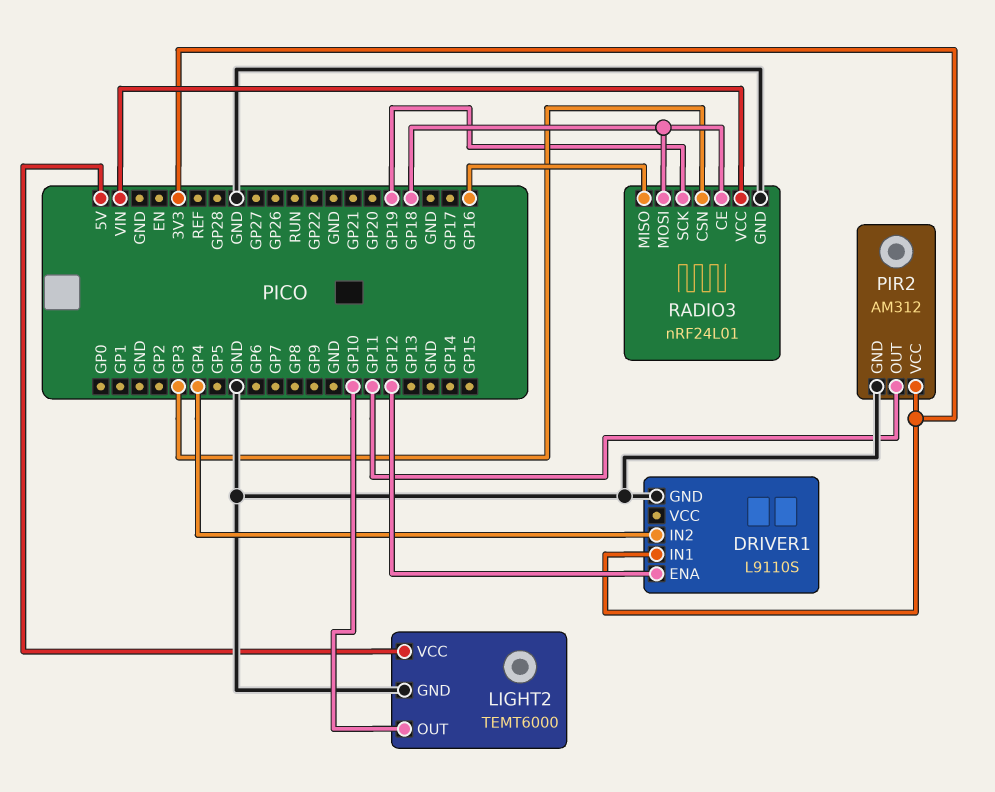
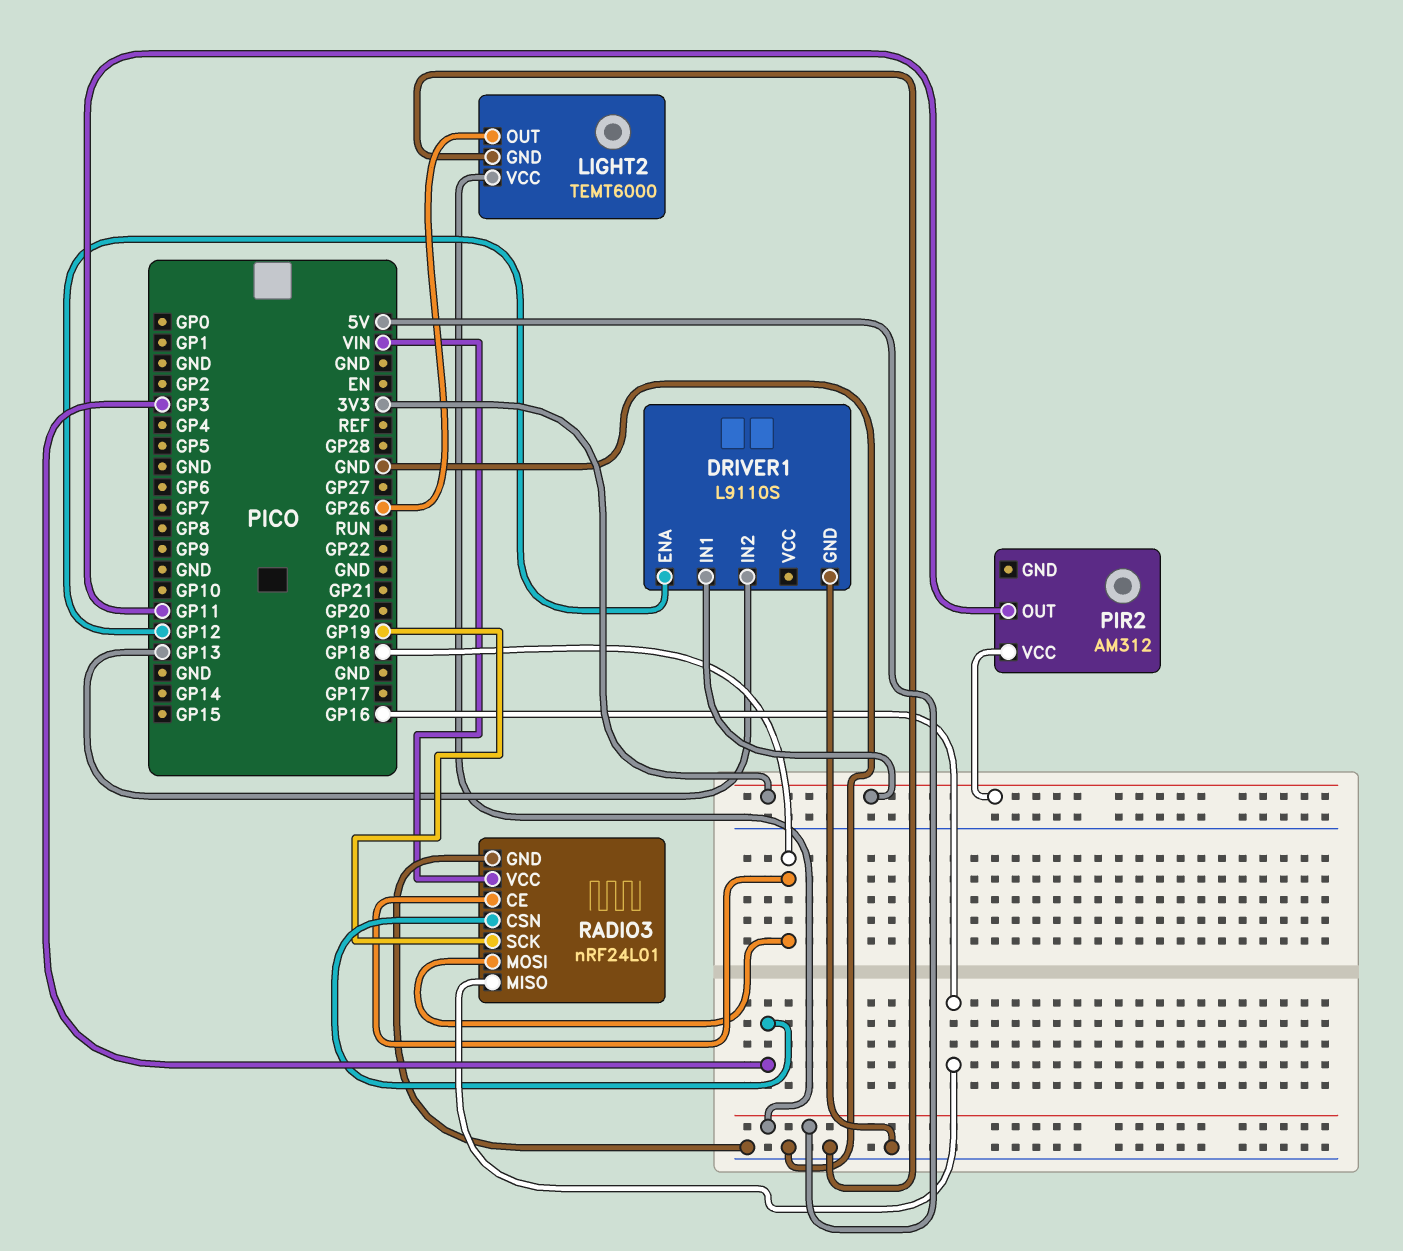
DRIVER1 pin IN2: GP4 -> GP13
LIGHT2 pin OUT: GP10 -> GP26
PIR2 pin GND: GND -> none

